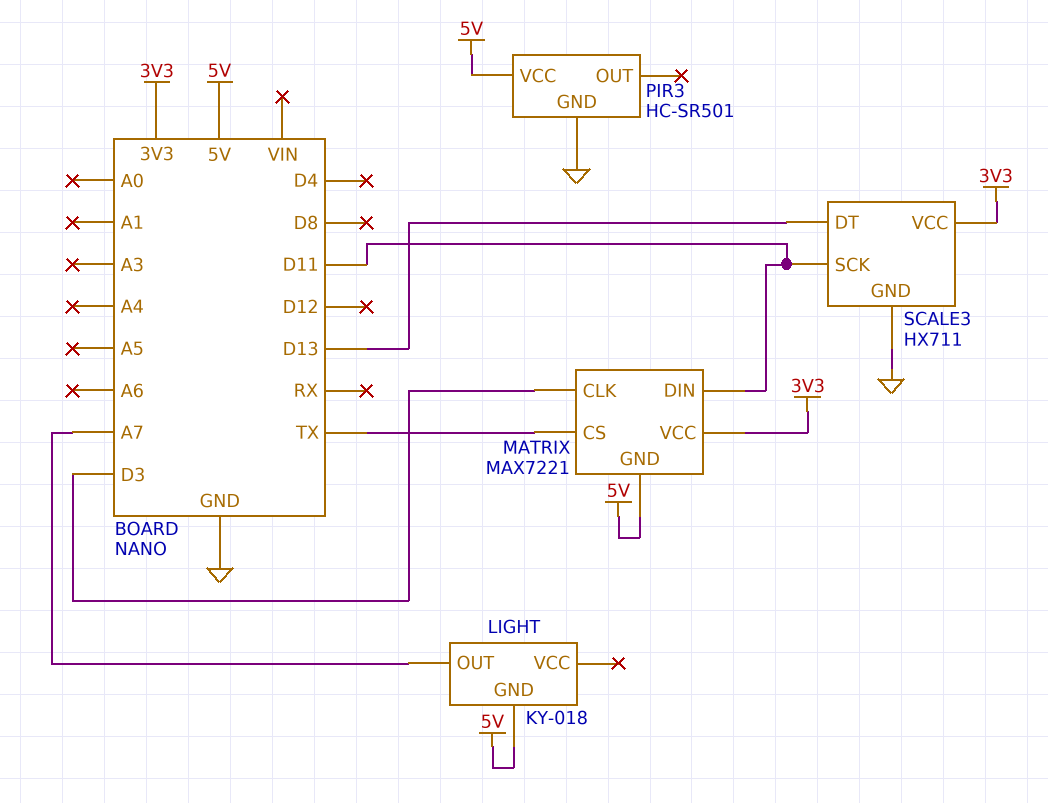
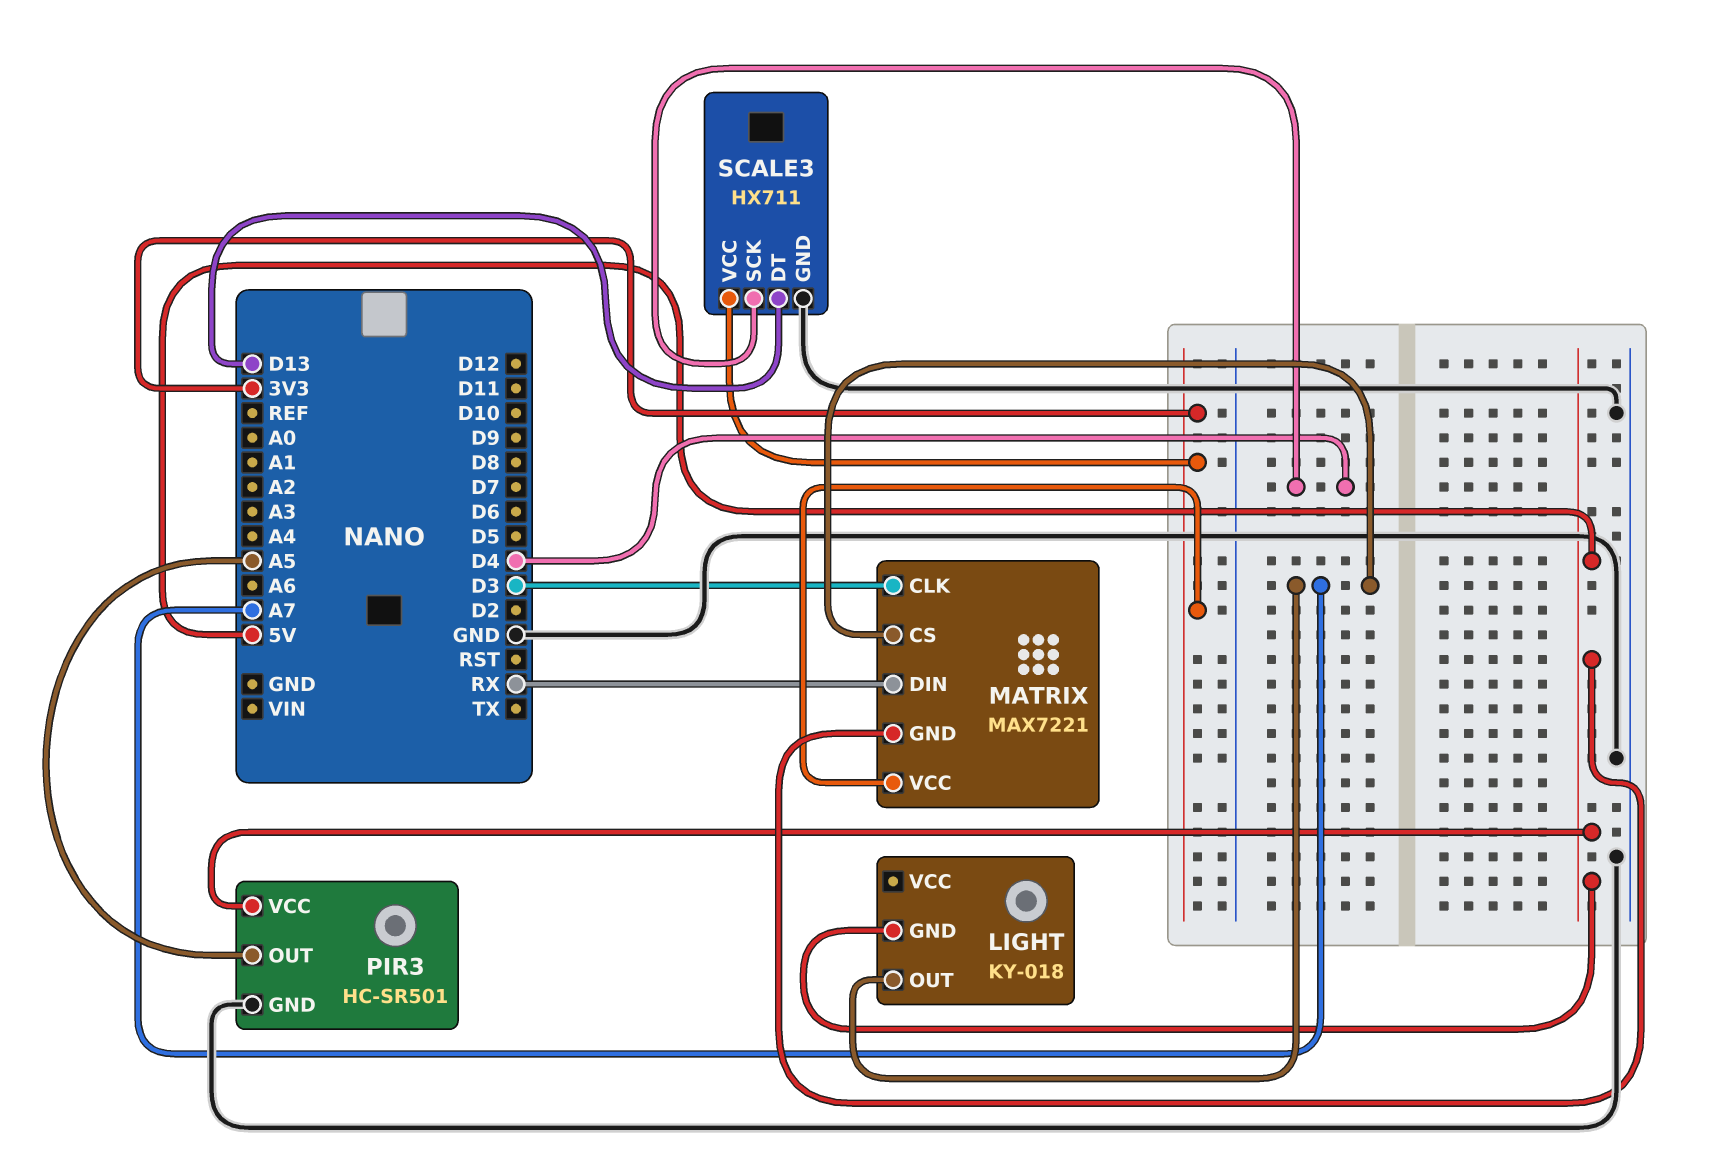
MATRIX pin CS: TX -> A7
MATRIX pin DIN: D11 -> RX
PIR3 pin OUT: none -> A5
SCALE3 pin SCK: D11 -> D4

